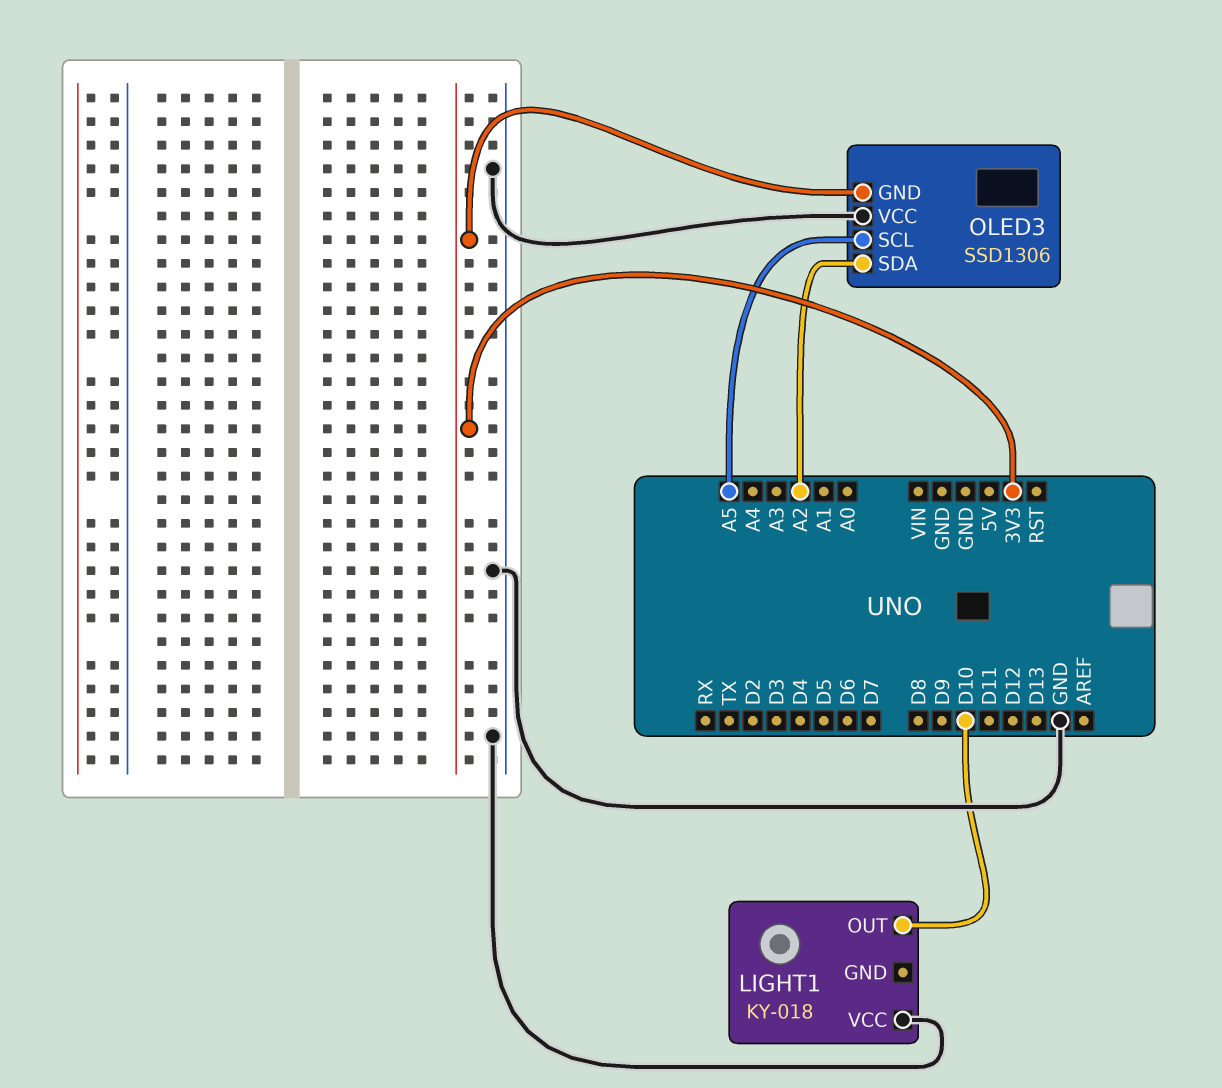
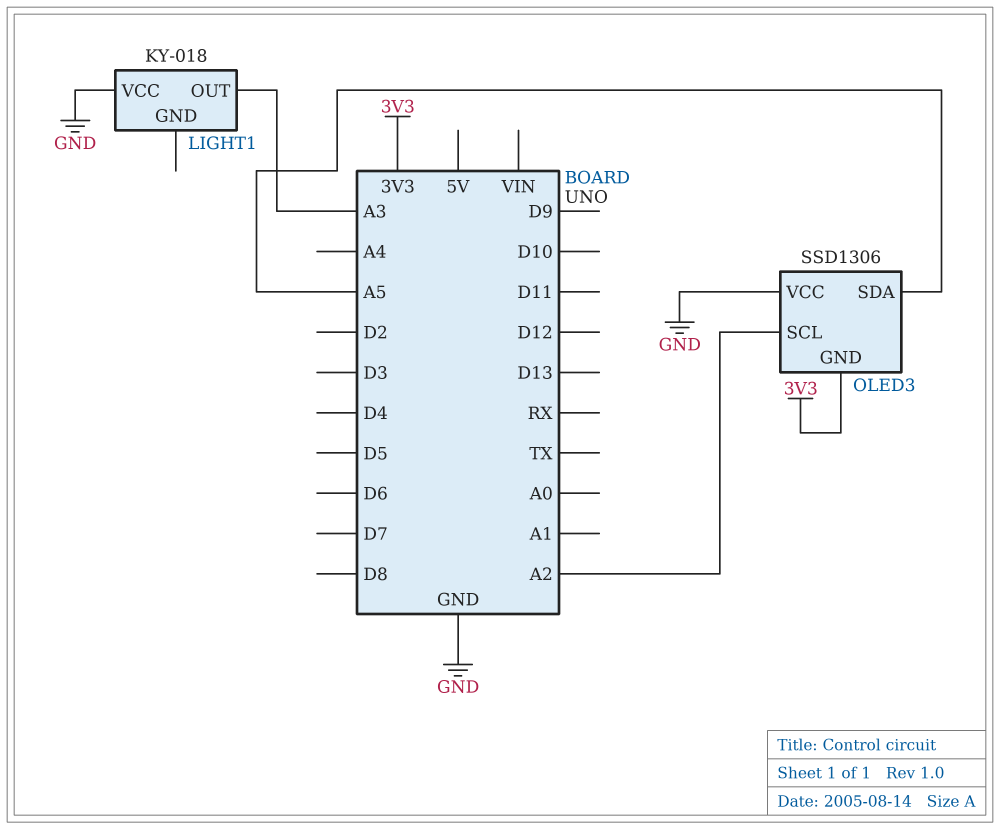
LIGHT1 pin OUT: D10 -> A3
OLED3 pin SCL: A5 -> A2
OLED3 pin SDA: A2 -> A5

